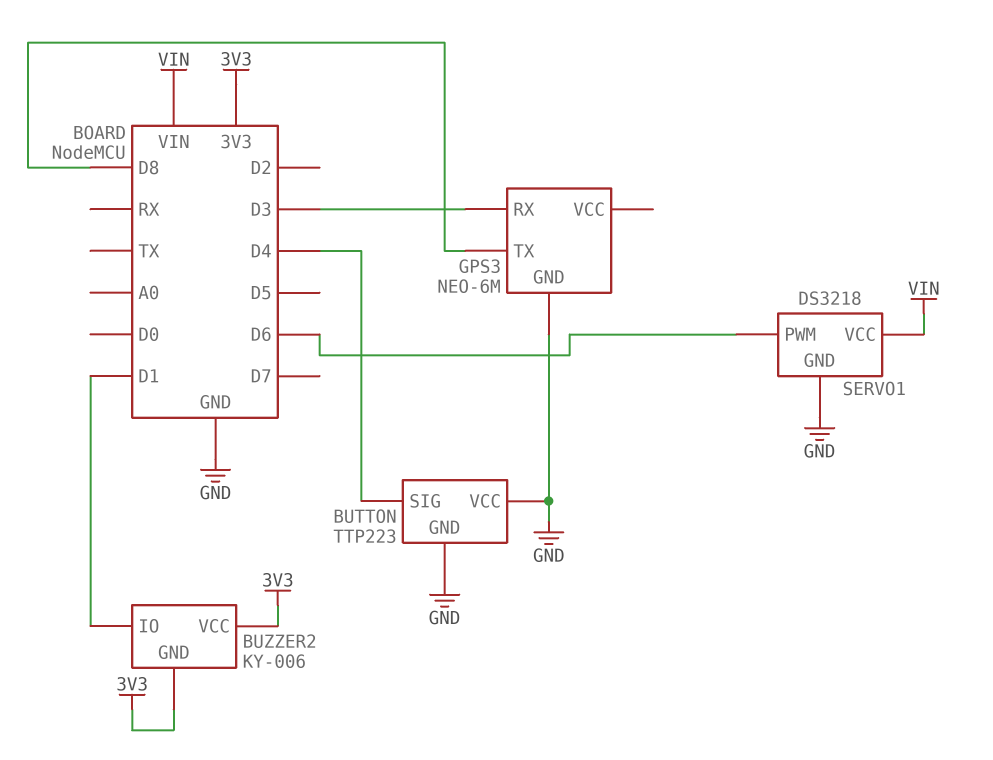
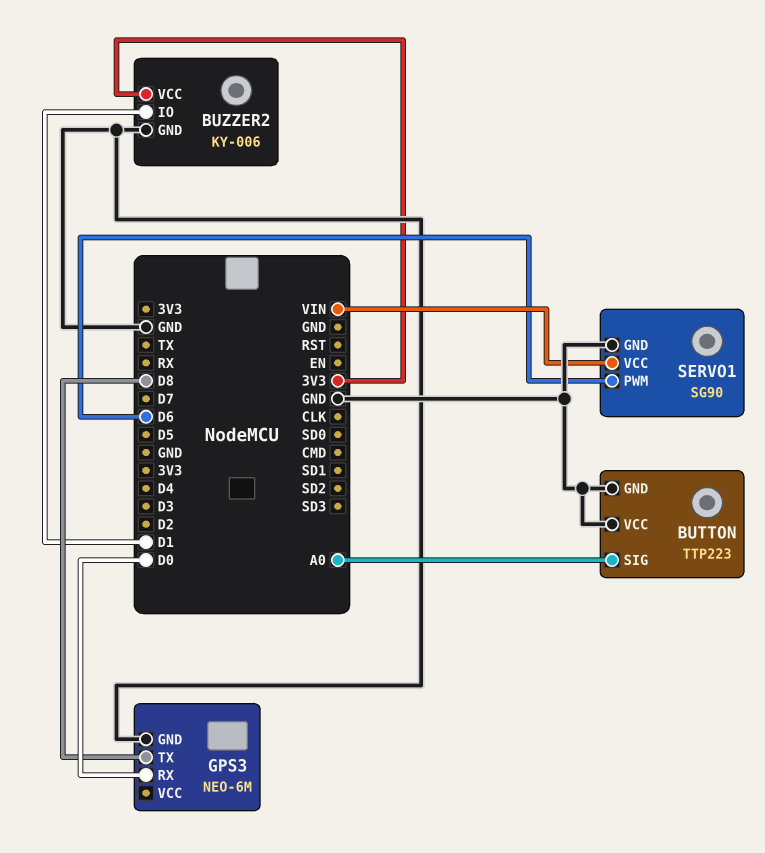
BUTTON pin SIG: D4 -> A0
BUZZER2 pin GND: 3V3 -> GND
GPS3 pin RX: D3 -> D0
SERVO1: DS3218 -> SG90

